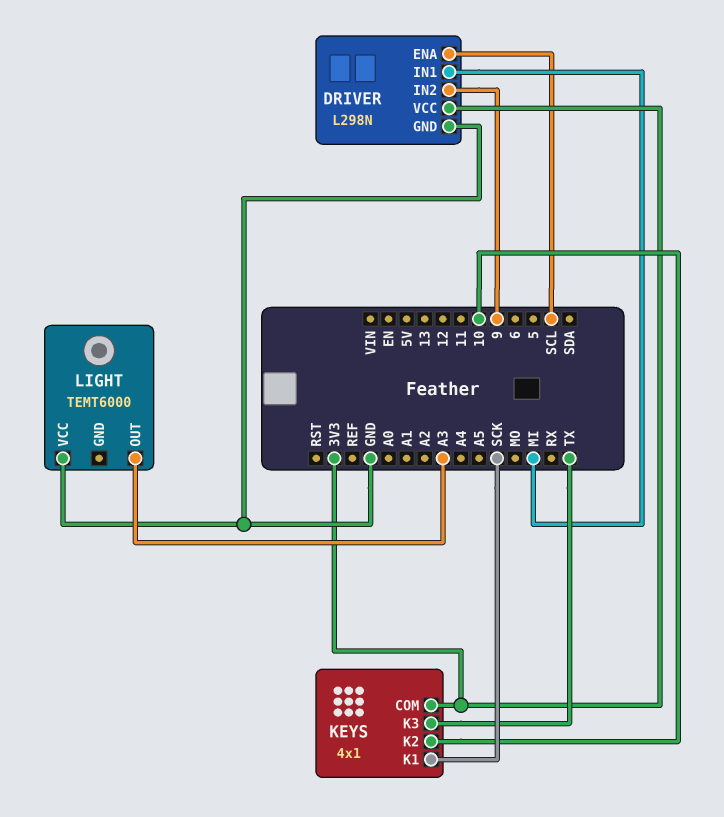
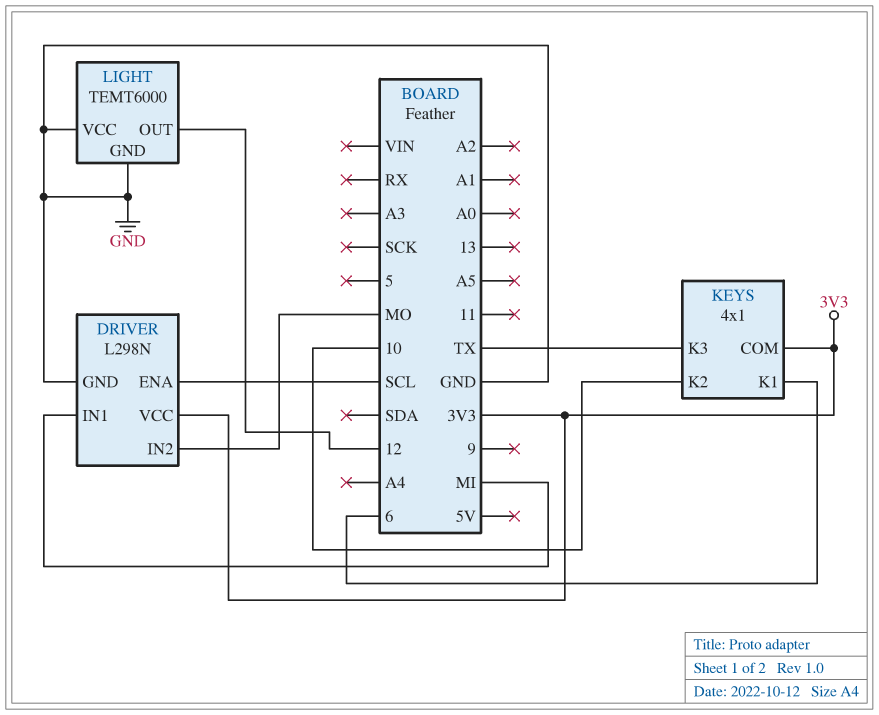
DRIVER pin IN2: 9 -> MO
KEYS pin K1: SCK -> 6
LIGHT pin GND: none -> GND
LIGHT pin OUT: A3 -> 12

